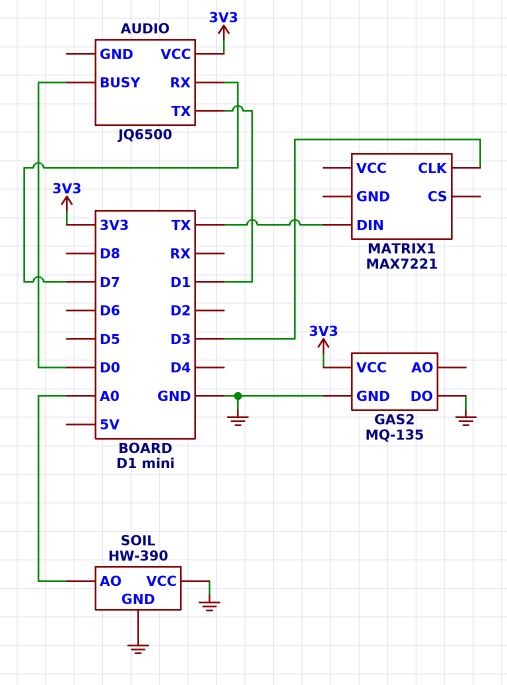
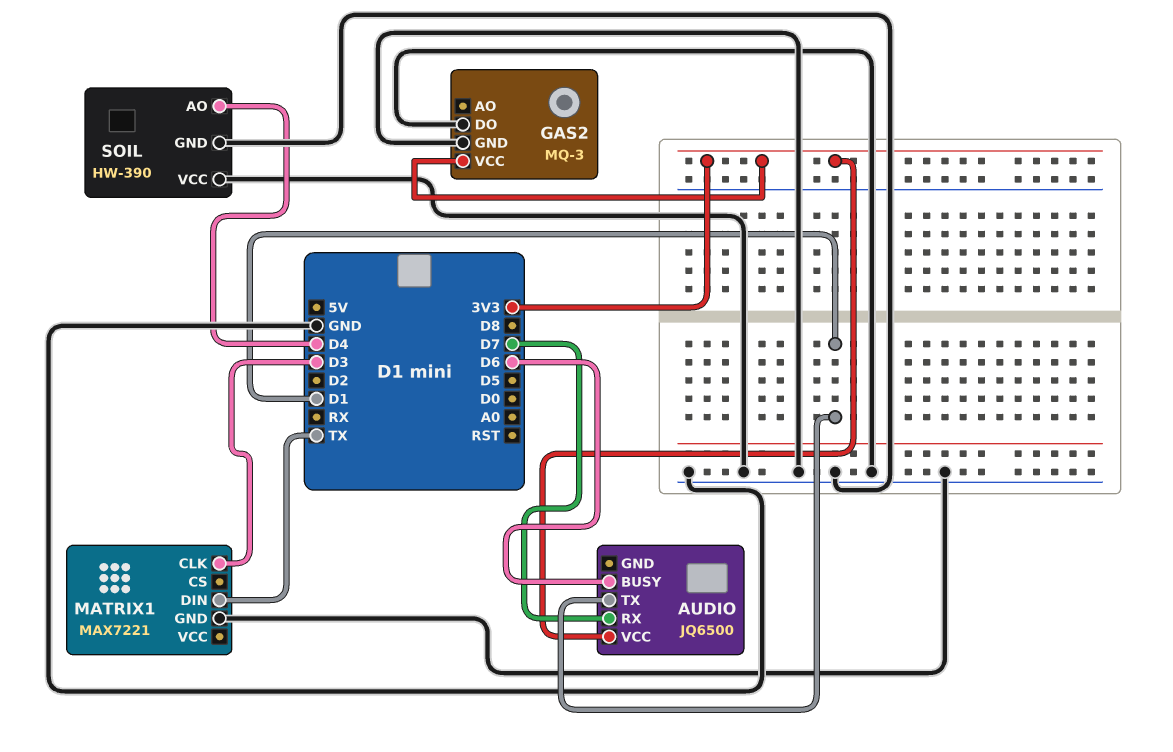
AUDIO pin BUSY: D0 -> D6
GAS2: MQ-135 -> MQ-3
MATRIX1 pin GND: none -> GND
SOIL pin AO: A0 -> D4

